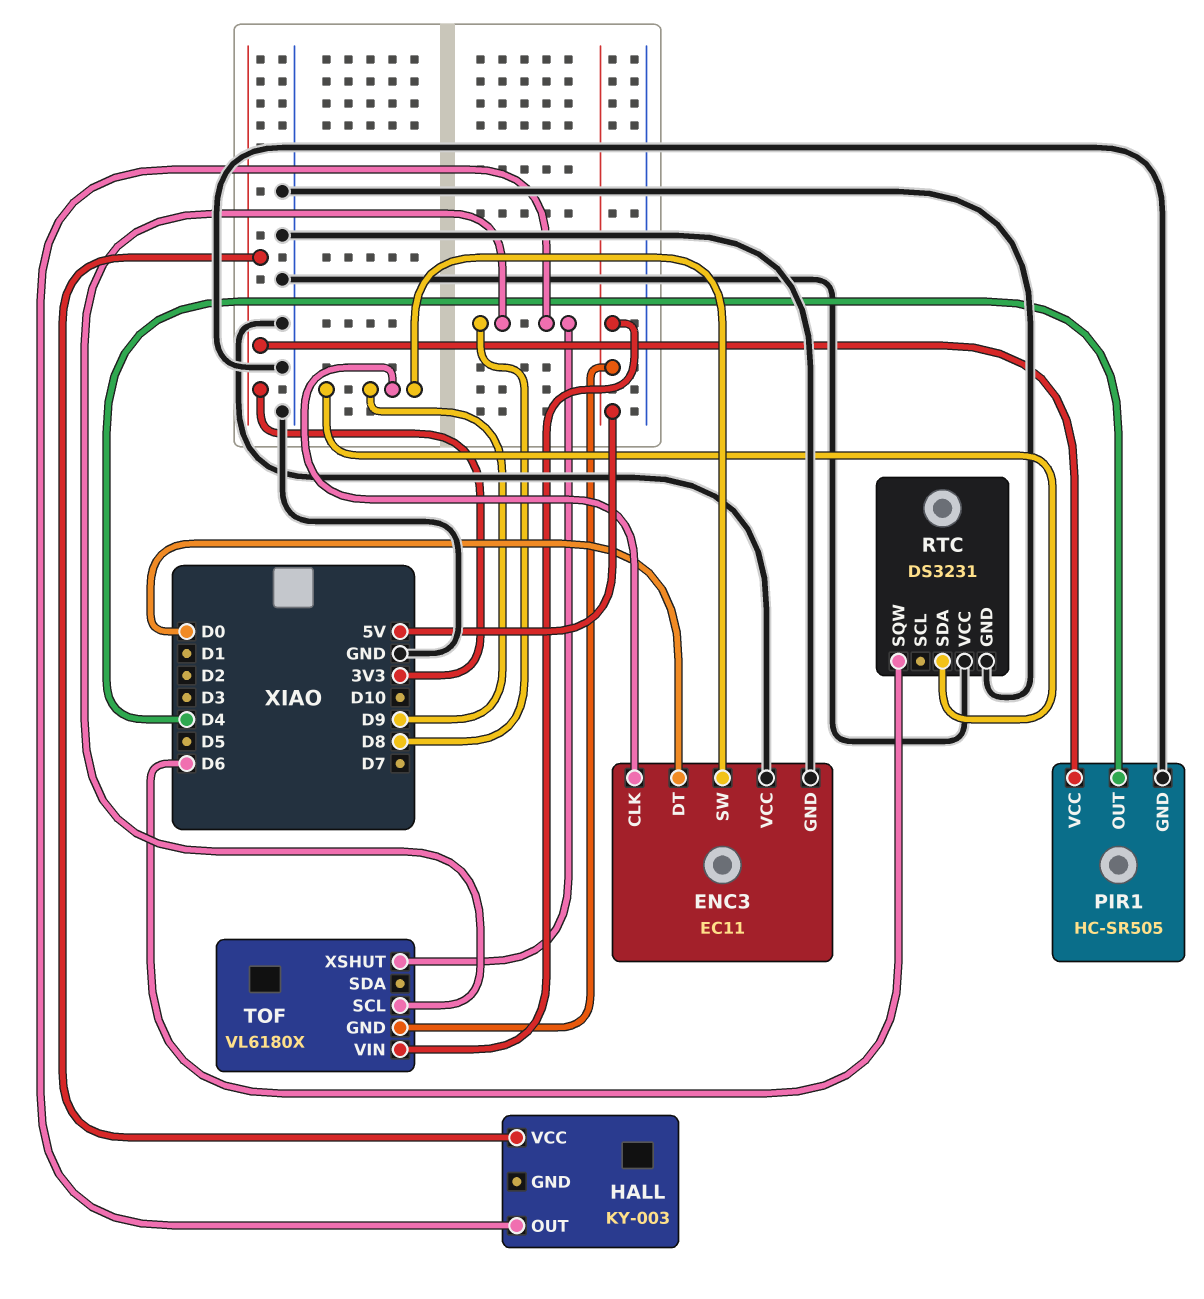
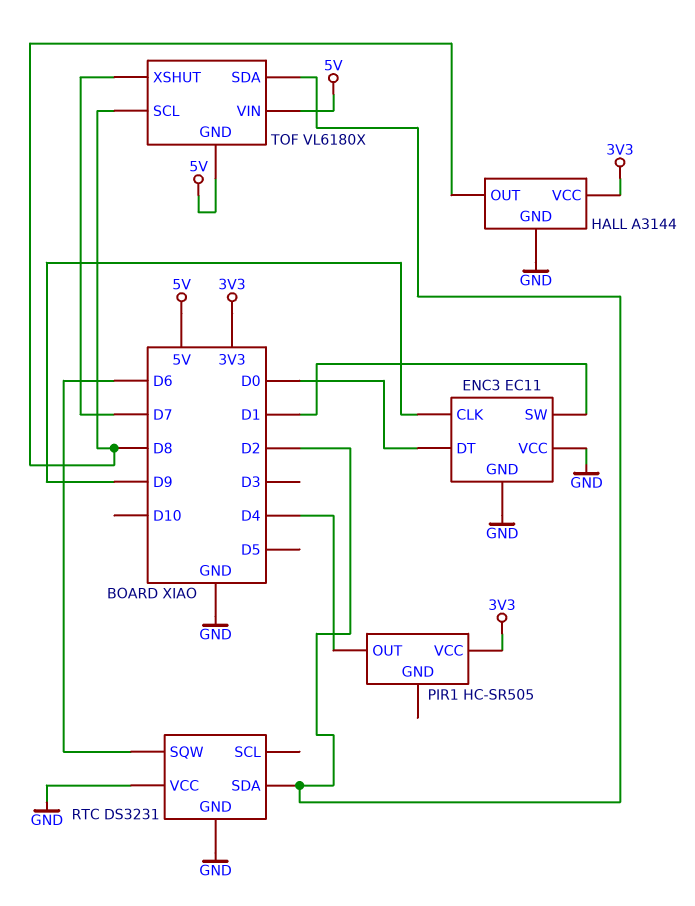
ENC3 pin SW: D9 -> D1
HALL: KY-003 -> A3144
HALL pin GND: none -> GND
PIR1 pin GND: GND -> none
RTC pin SDA: D9 -> D2
TOF pin SDA: none -> D2
TOF pin XSHUT: D8 -> D7

